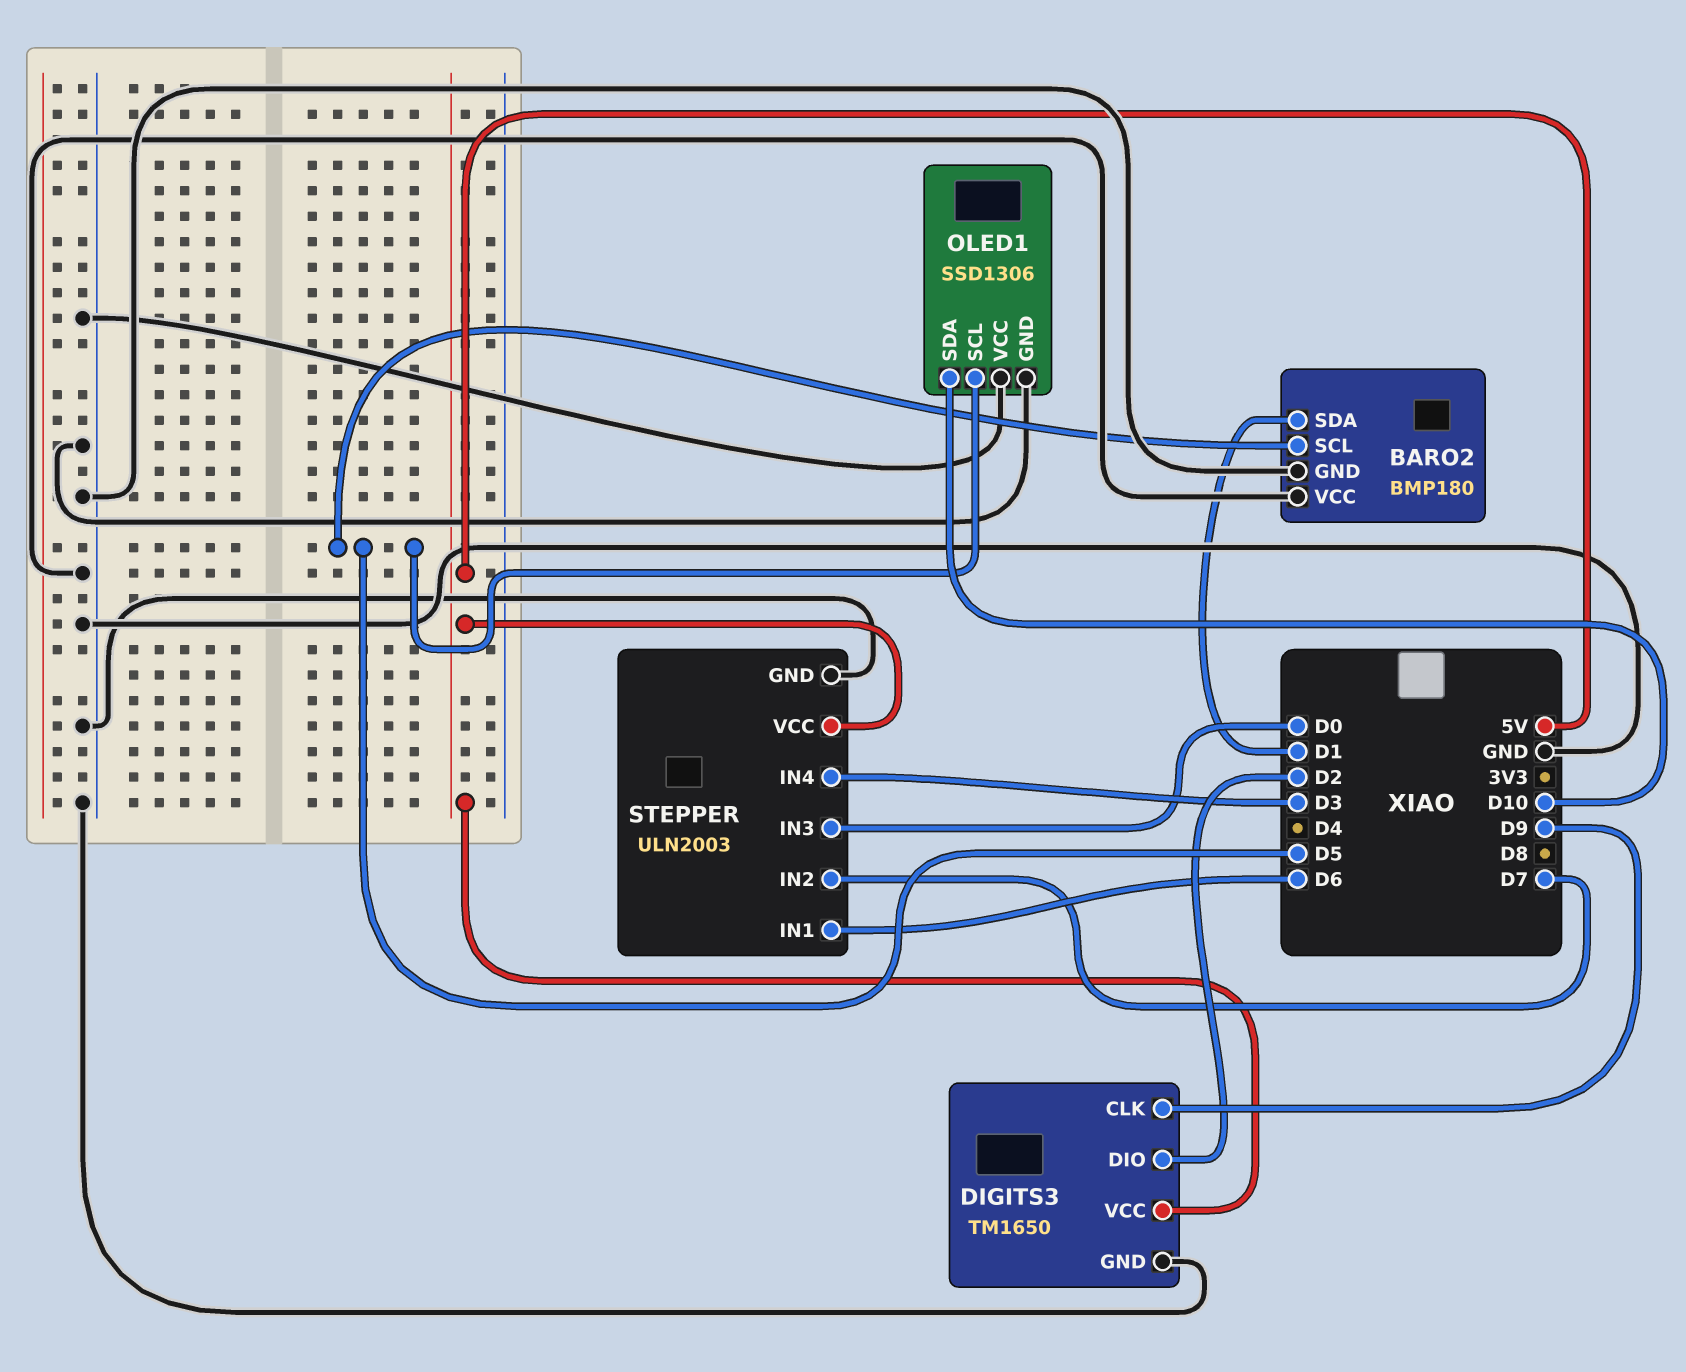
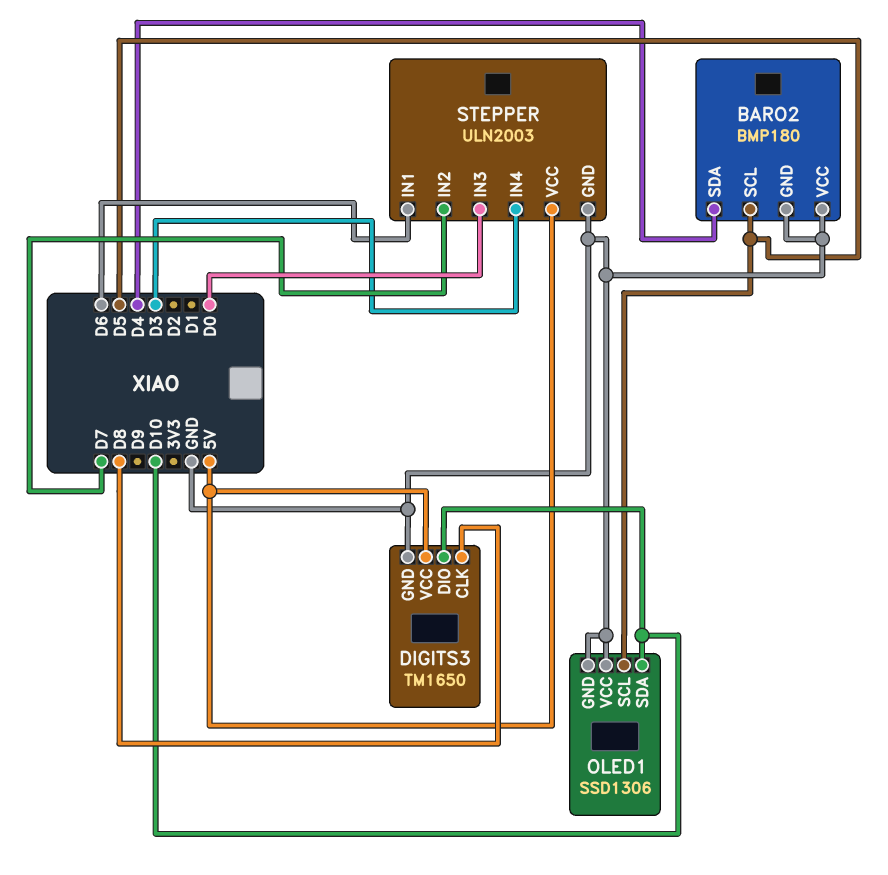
BARO2 pin SDA: D1 -> D4
DIGITS3 pin CLK: D9 -> D8
DIGITS3 pin DIO: D2 -> D10

